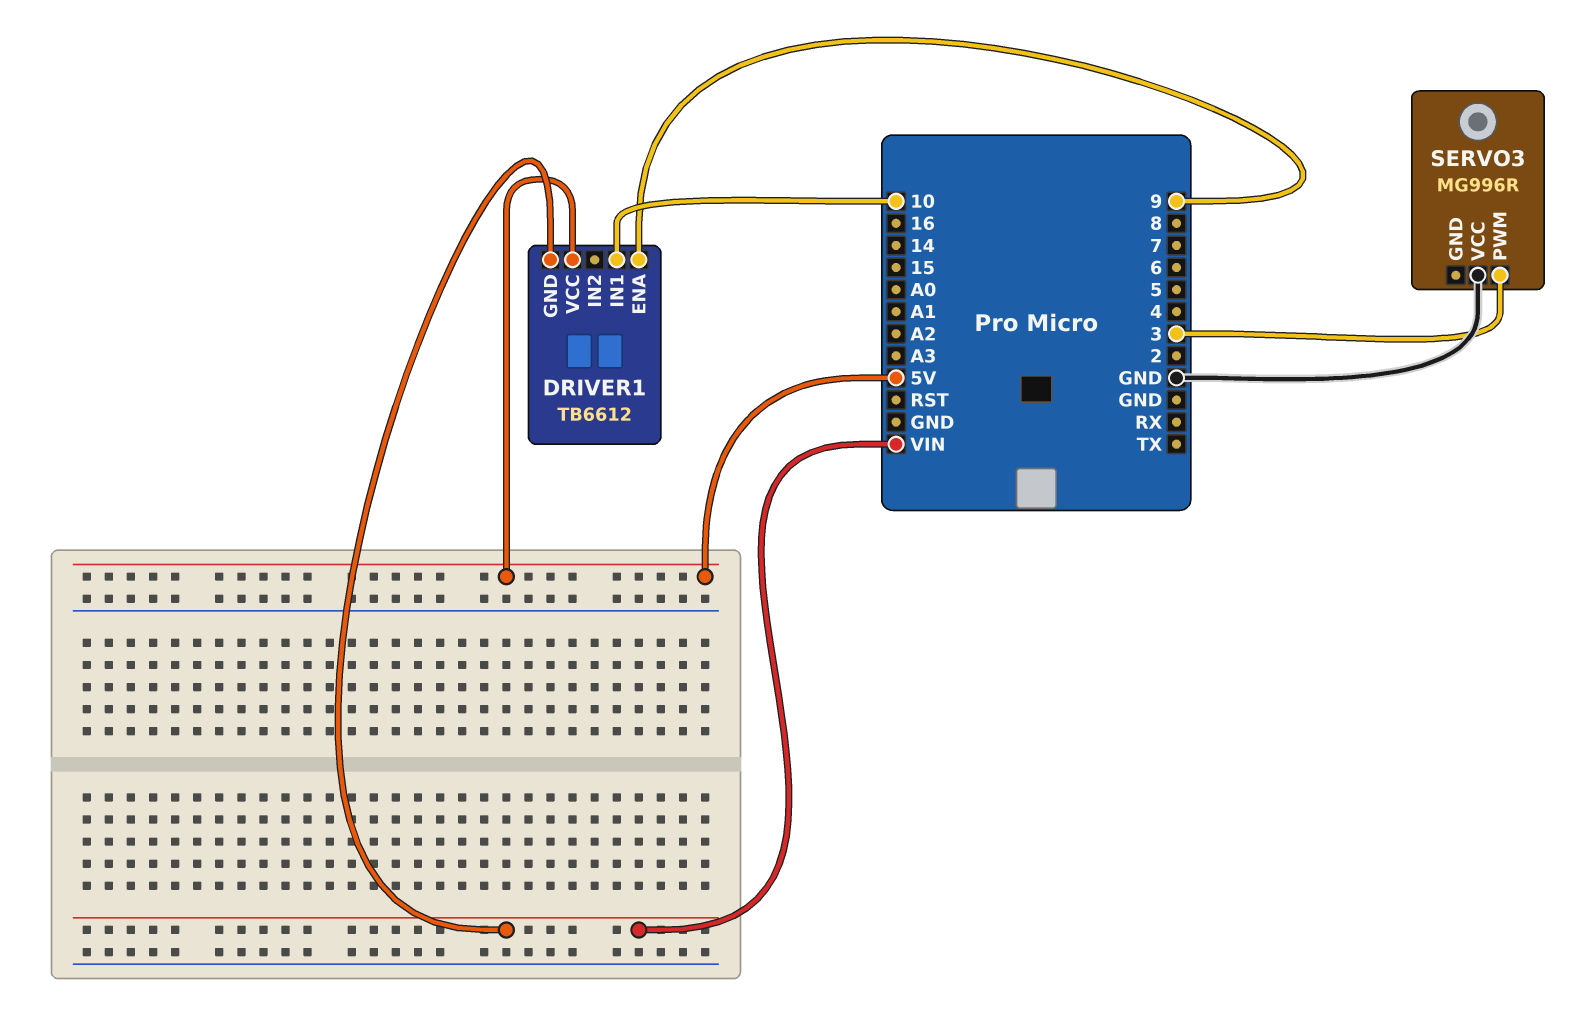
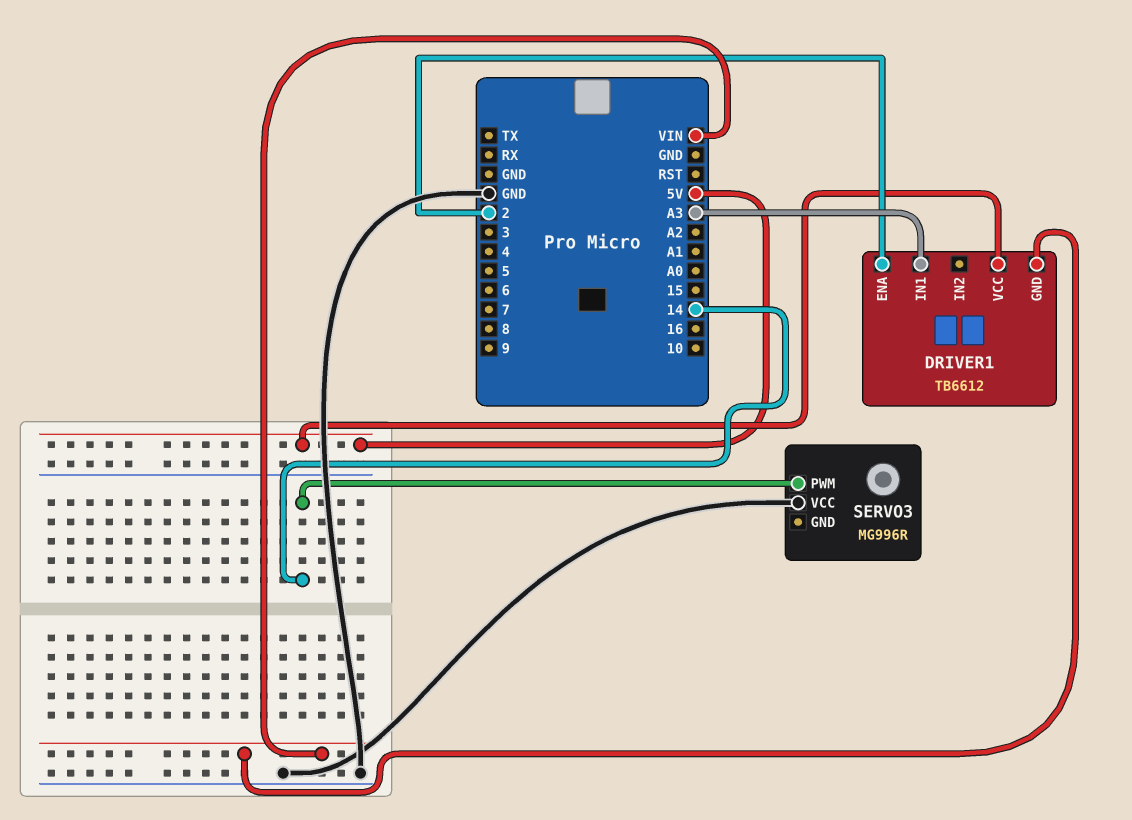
DRIVER1 pin ENA: 9 -> 2
DRIVER1 pin IN1: 10 -> A3
SERVO3 pin PWM: 3 -> 14

